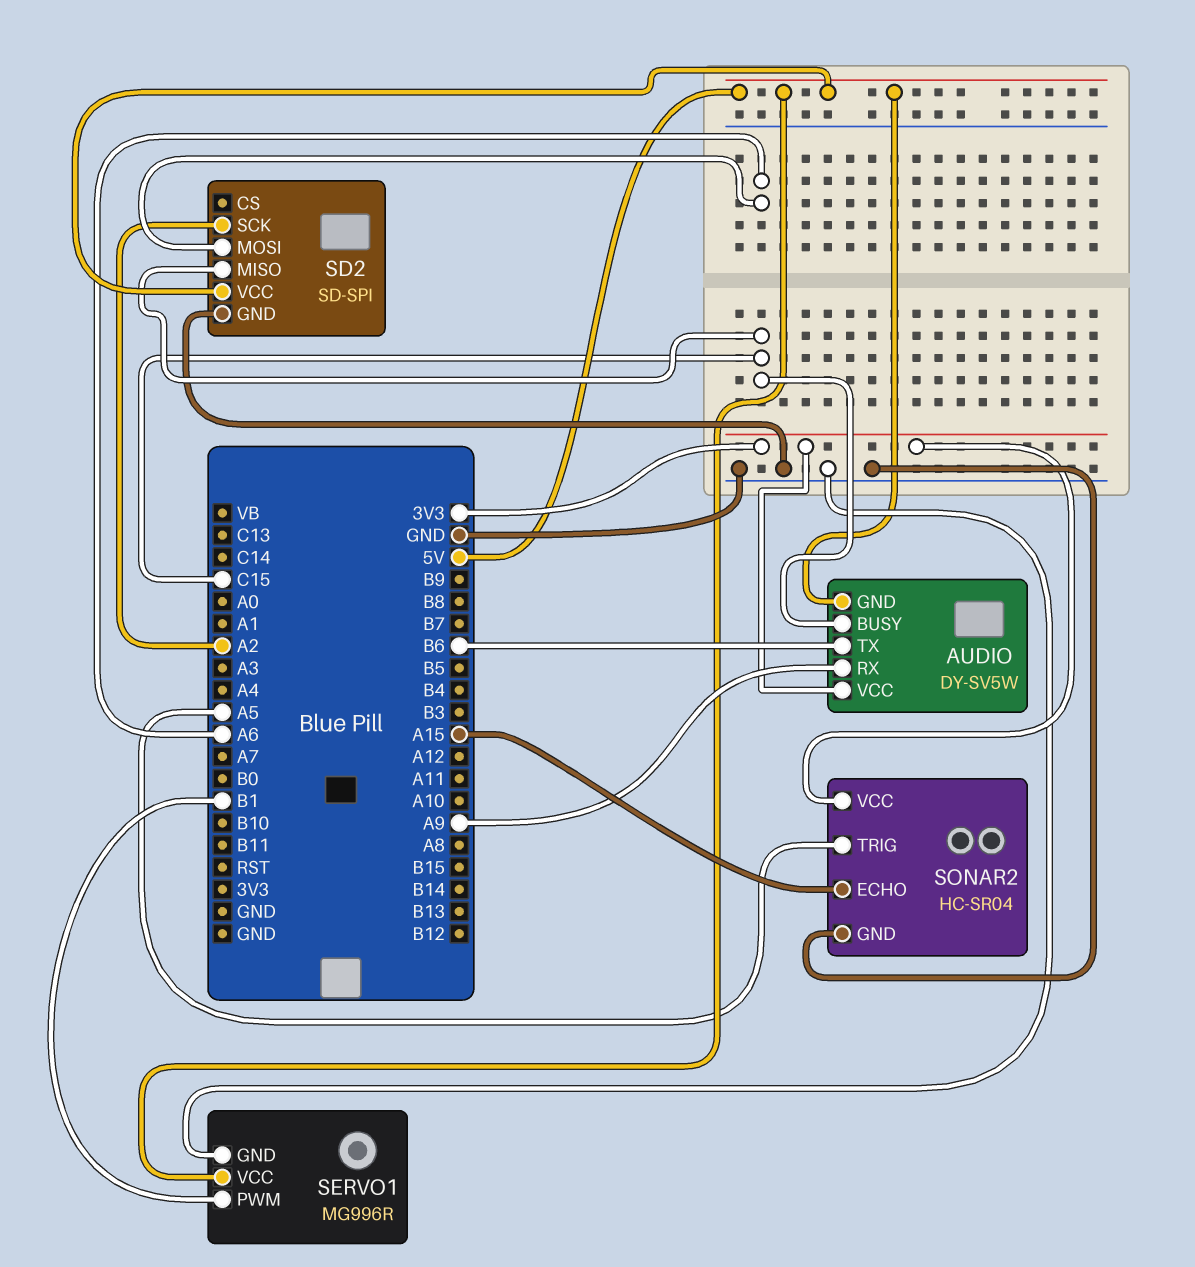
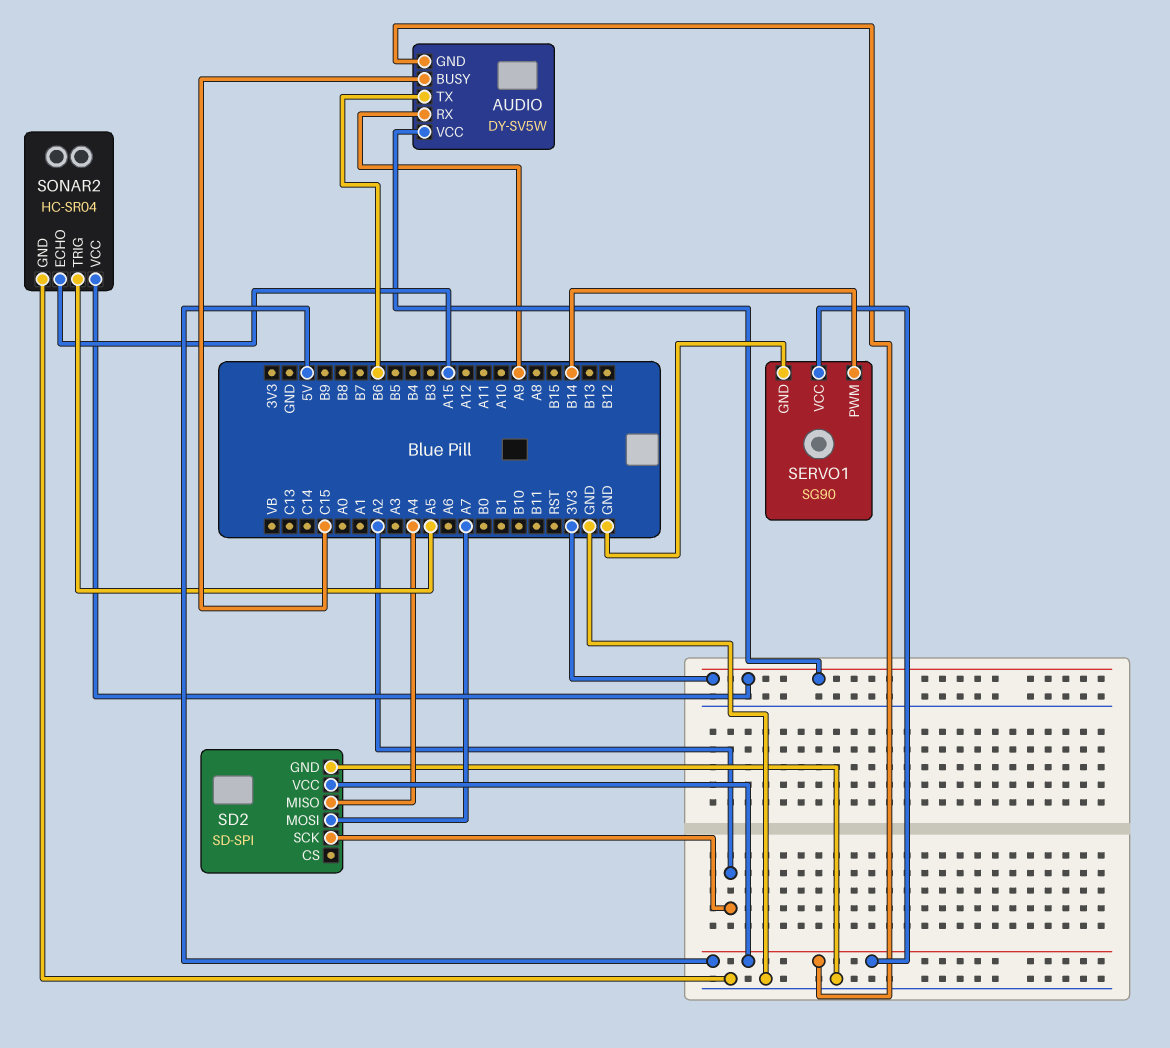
SD2 pin MISO: C15 -> A4
SD2 pin MOSI: A6 -> A7
SERVO1: MG996R -> SG90
SERVO1 pin PWM: B1 -> B14

